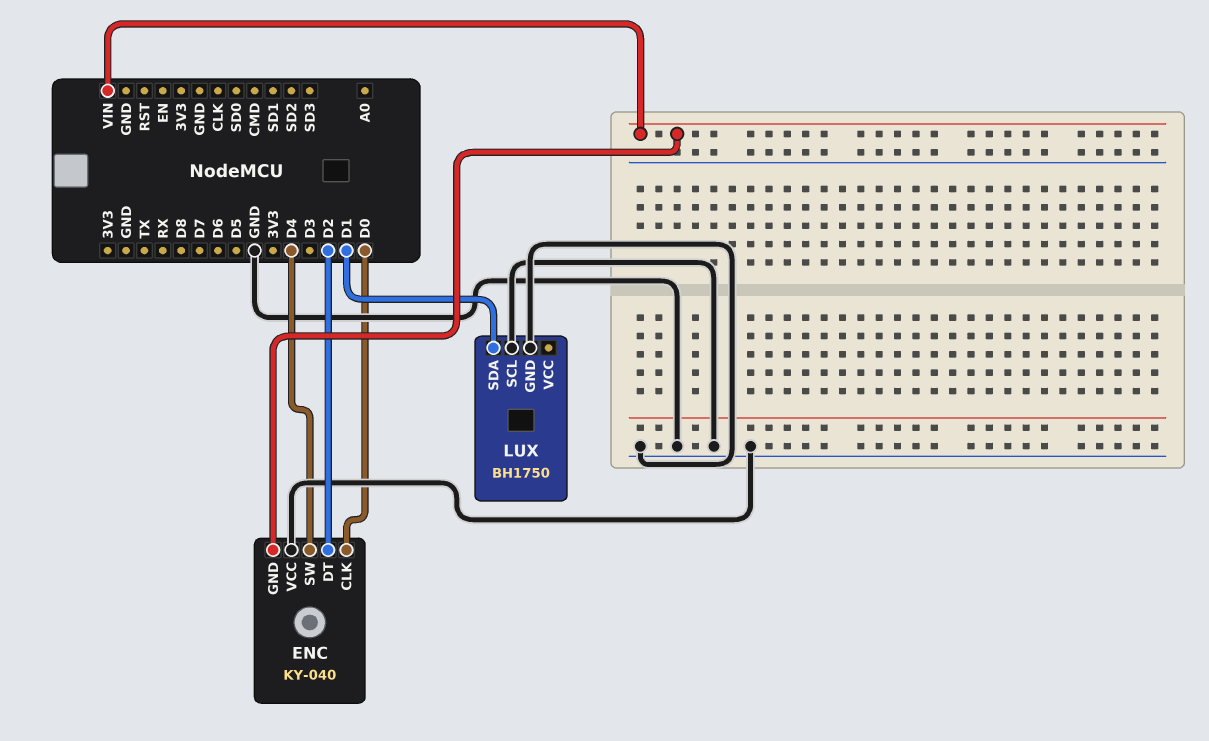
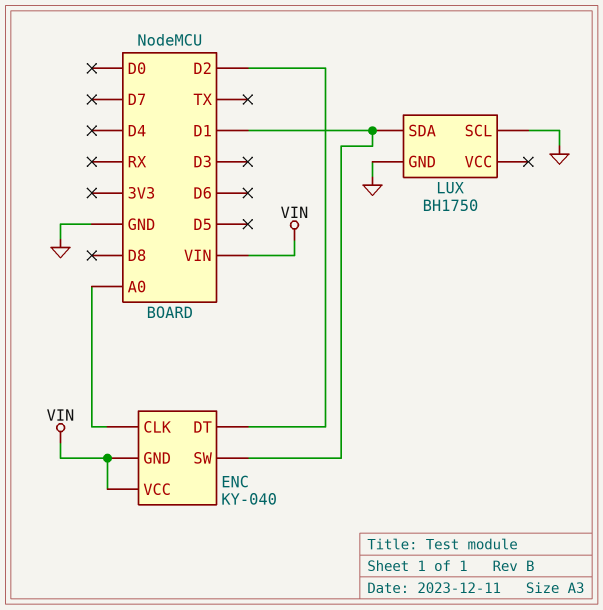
ENC pin CLK: D0 -> A0
ENC pin SW: D4 -> D1
ENC pin VCC: GND -> VIN

